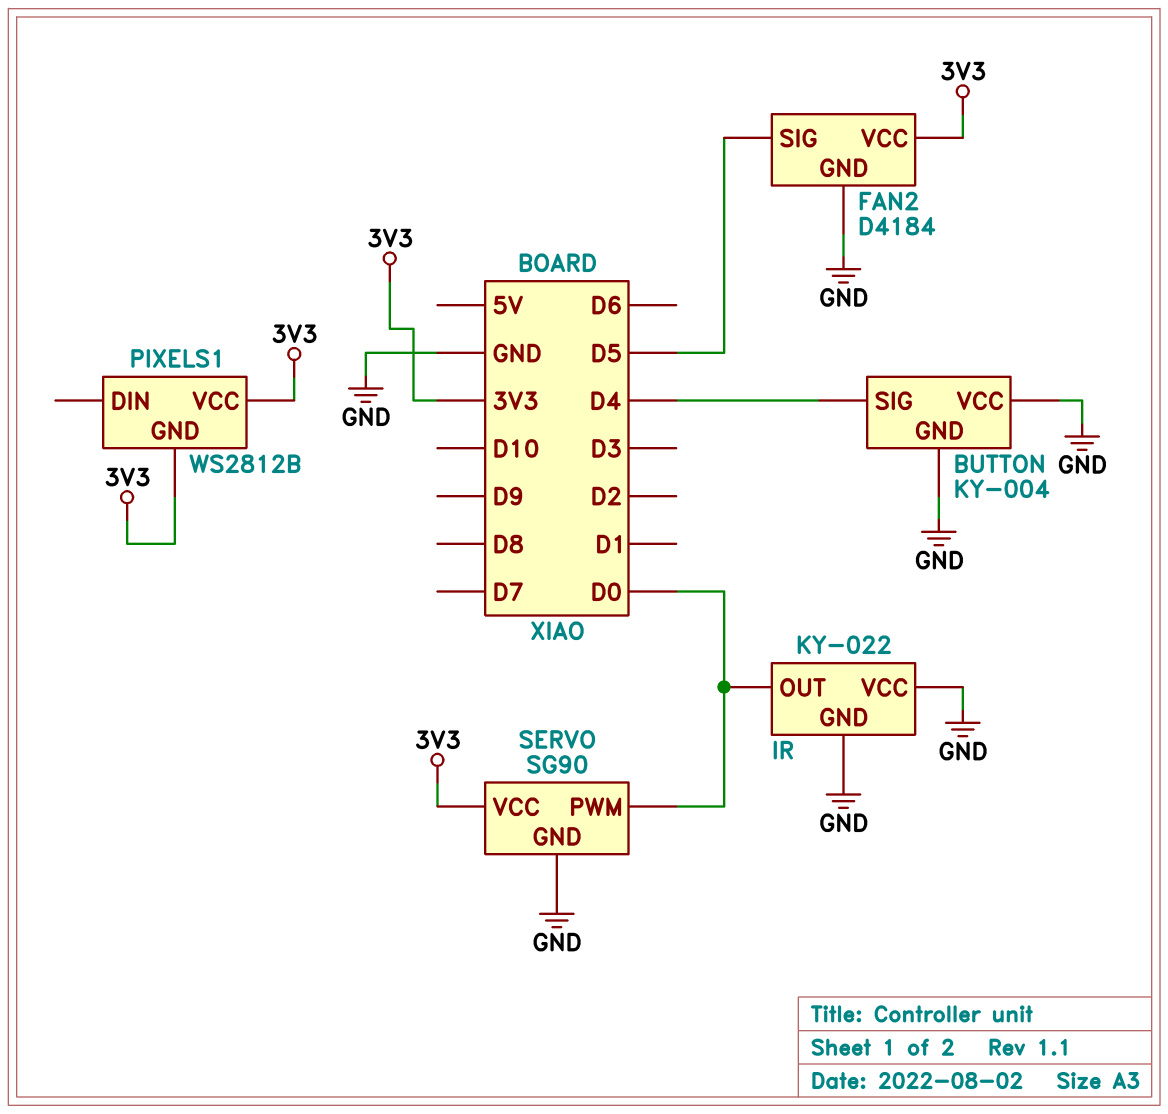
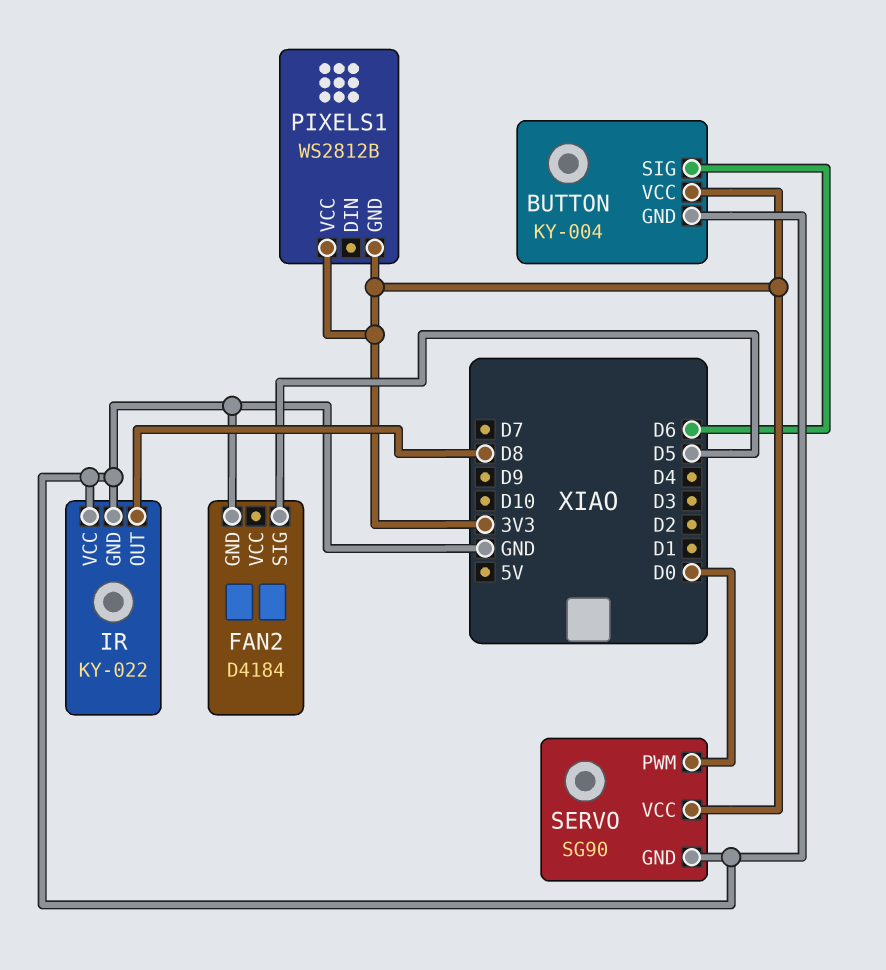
BUTTON pin SIG: D4 -> D6
BUTTON pin VCC: GND -> 3V3
FAN2 pin VCC: 3V3 -> none
IR pin OUT: D0 -> D8

